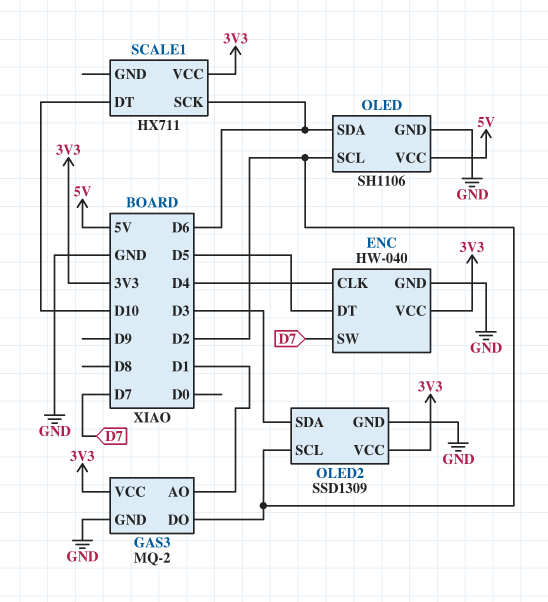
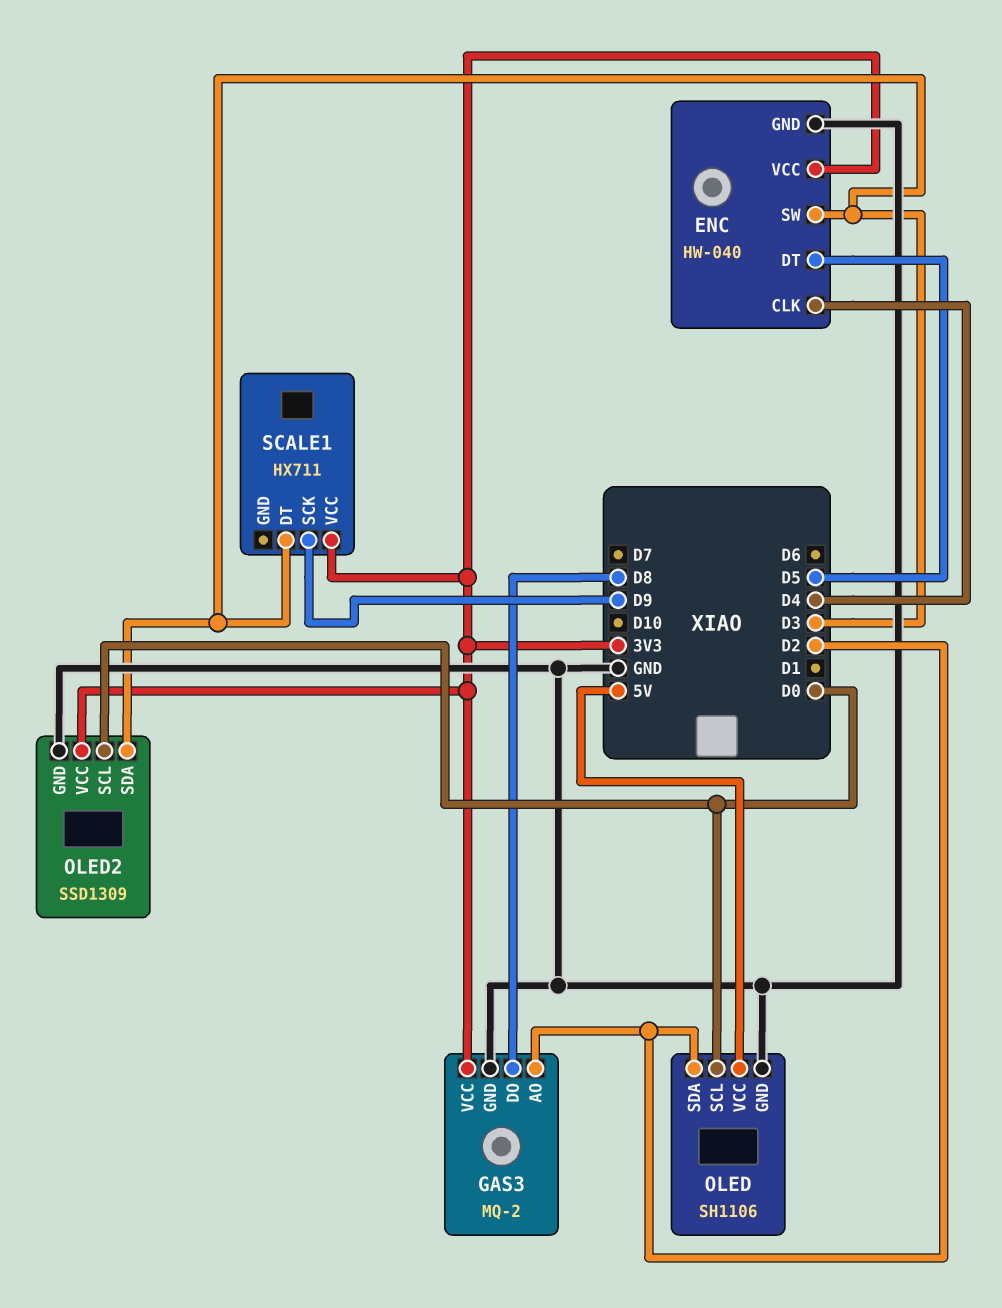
ENC pin SW: D7 -> D3
GAS3 pin AO: D1 -> D2
GAS3 pin DO: D2 -> D8
OLED pin SCL: D2 -> D0
OLED pin SDA: D6 -> D2
OLED2 pin SCL: D2 -> D0
SCALE1 pin DT: D10 -> D3
SCALE1 pin SCK: D6 -> D9

